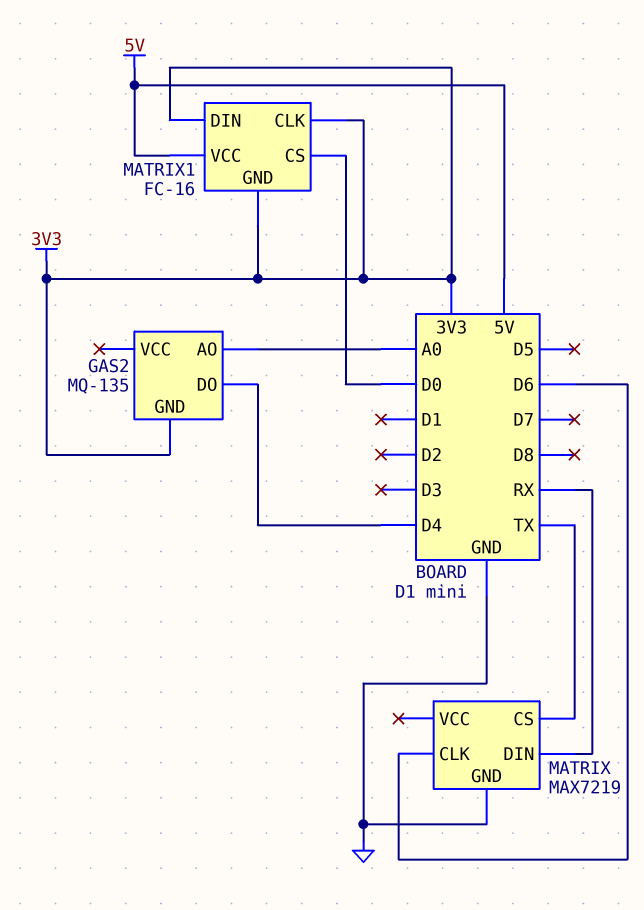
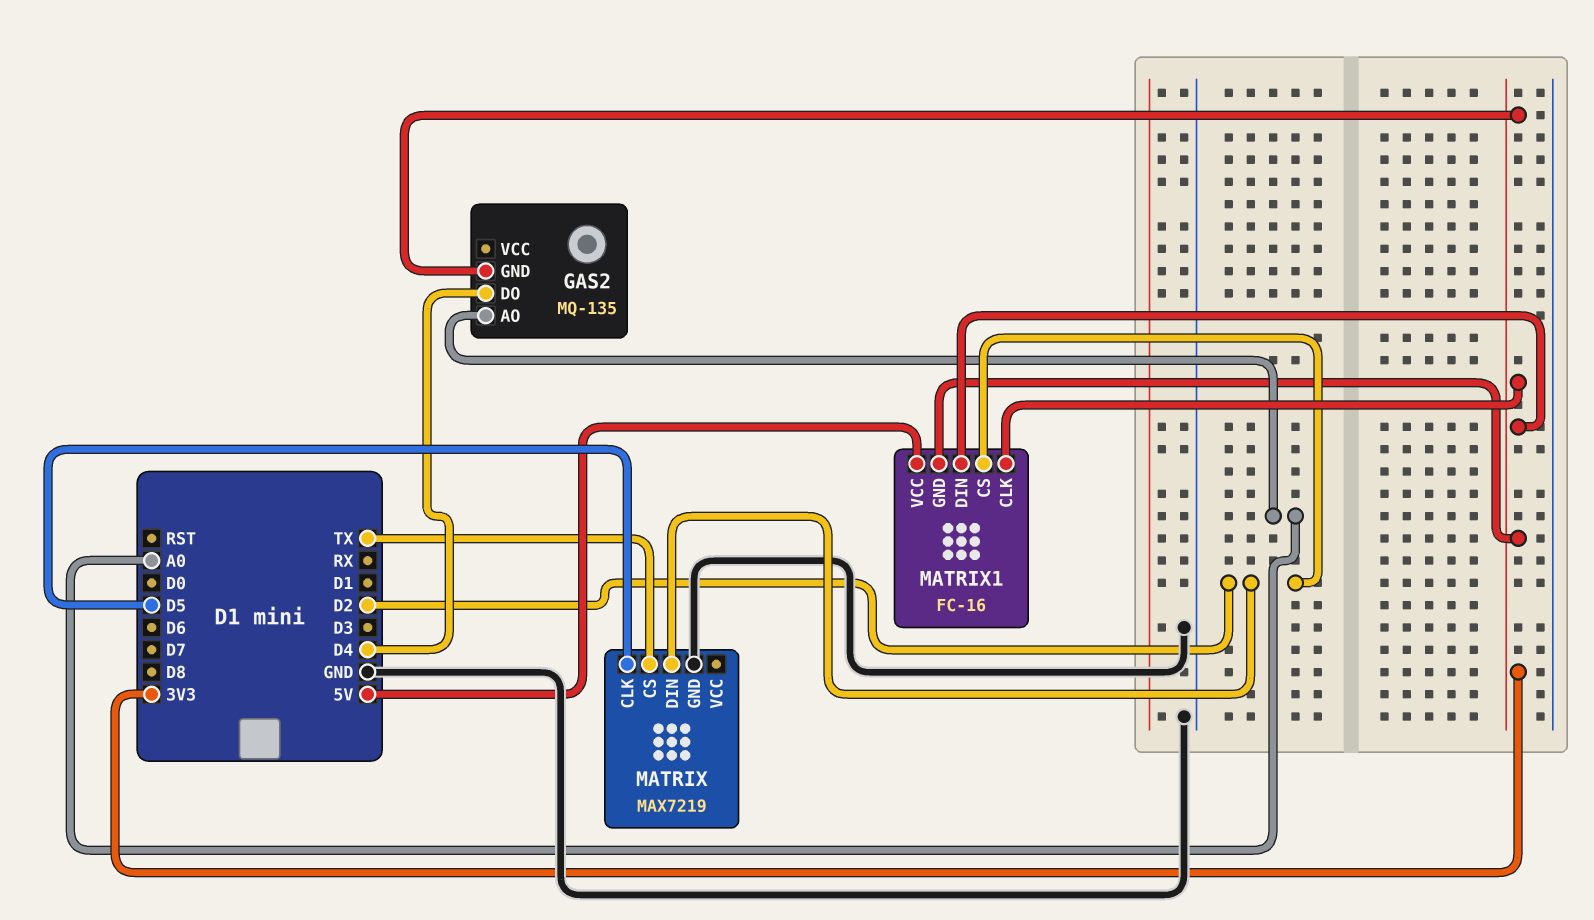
MATRIX pin CLK: D6 -> D5
MATRIX pin DIN: RX -> D2
MATRIX1 pin CS: D0 -> D2

